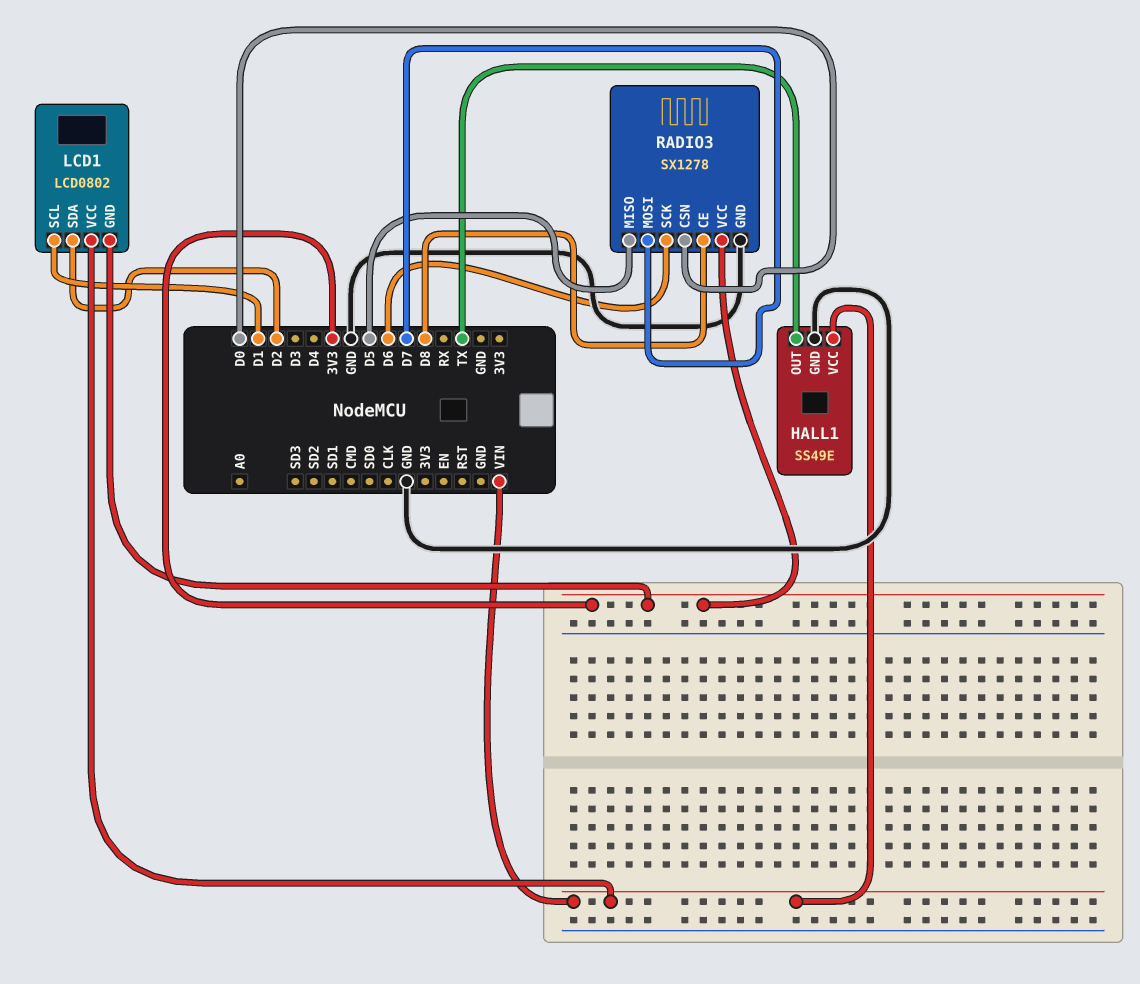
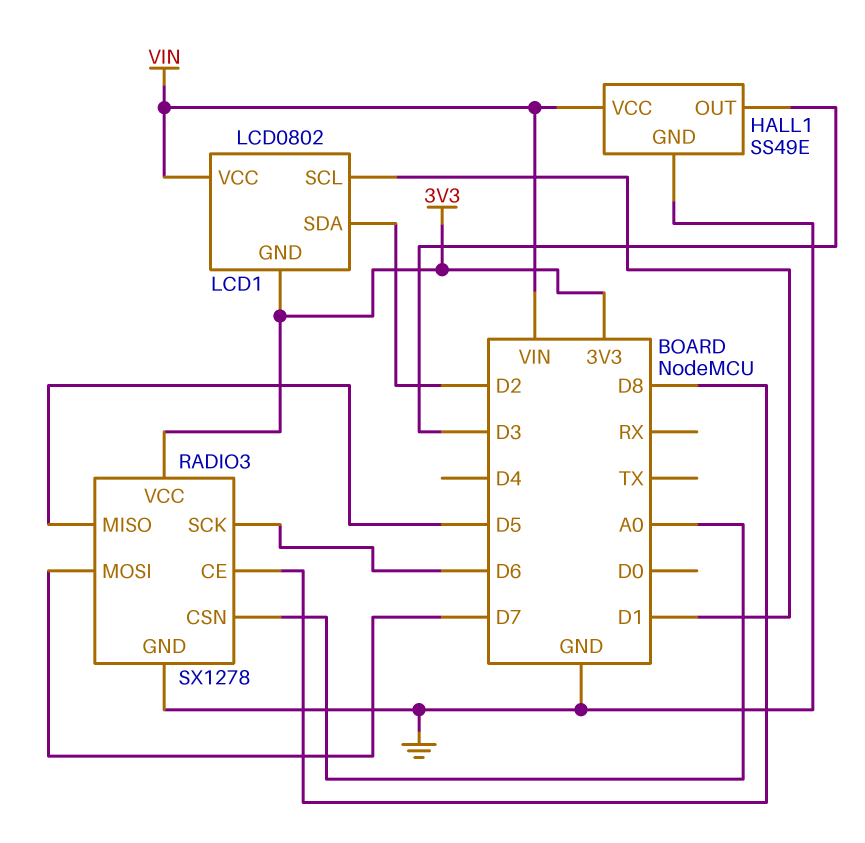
HALL1 pin OUT: TX -> D3
RADIO3 pin CSN: D0 -> A0

